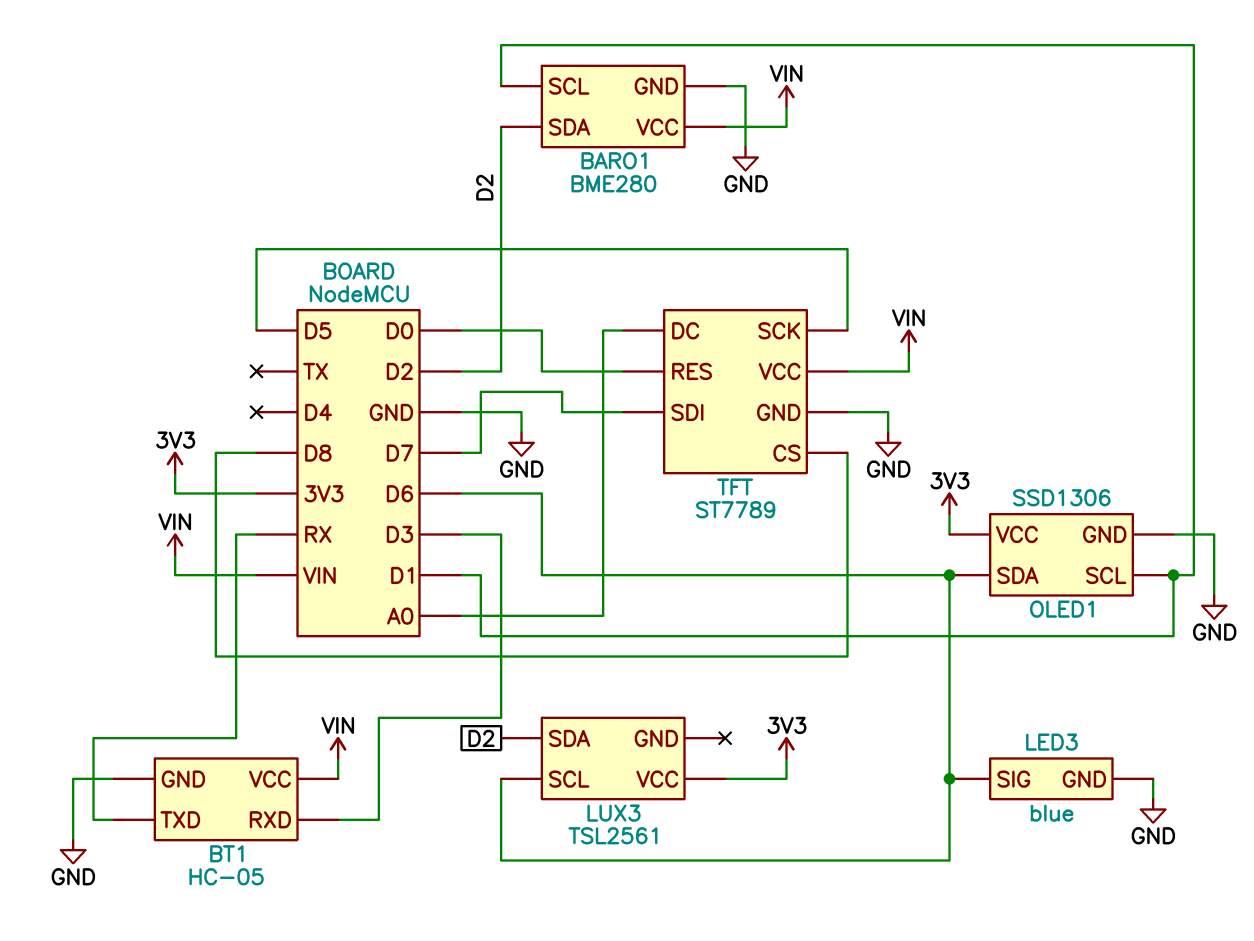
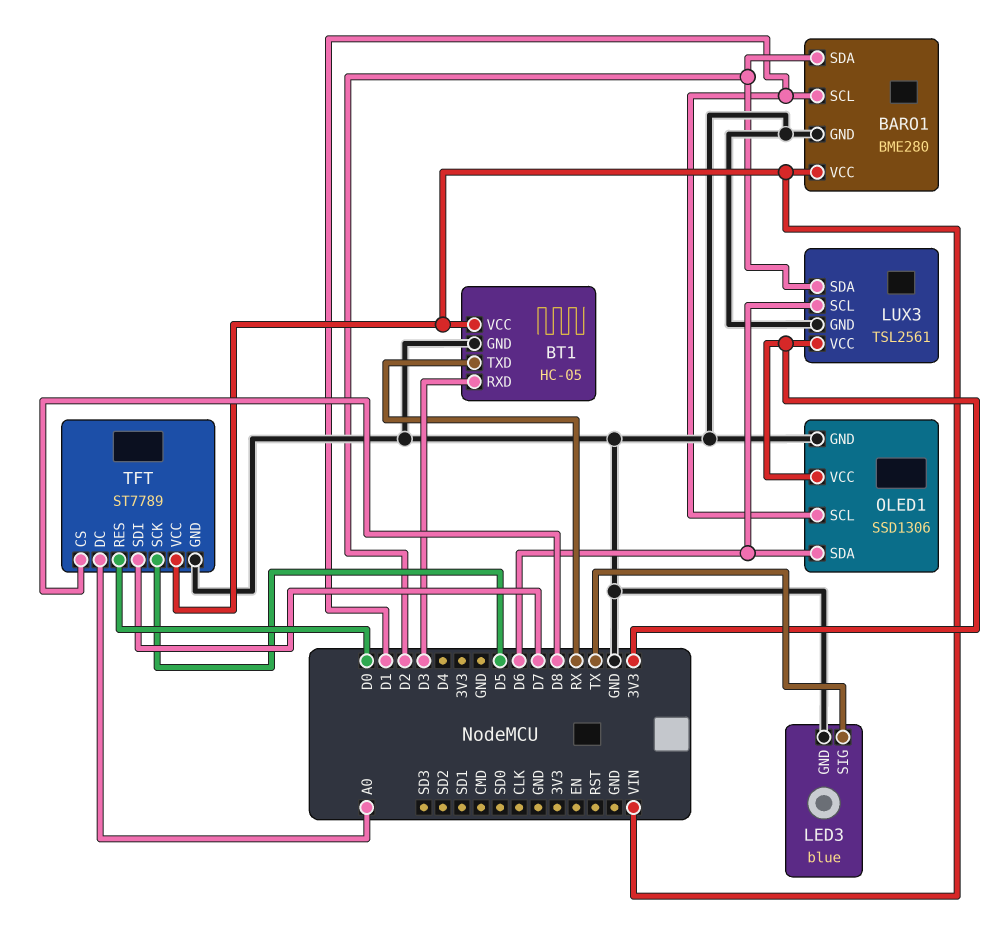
LED3 pin SIG: D6 -> TX
LUX3 pin GND: none -> GND

